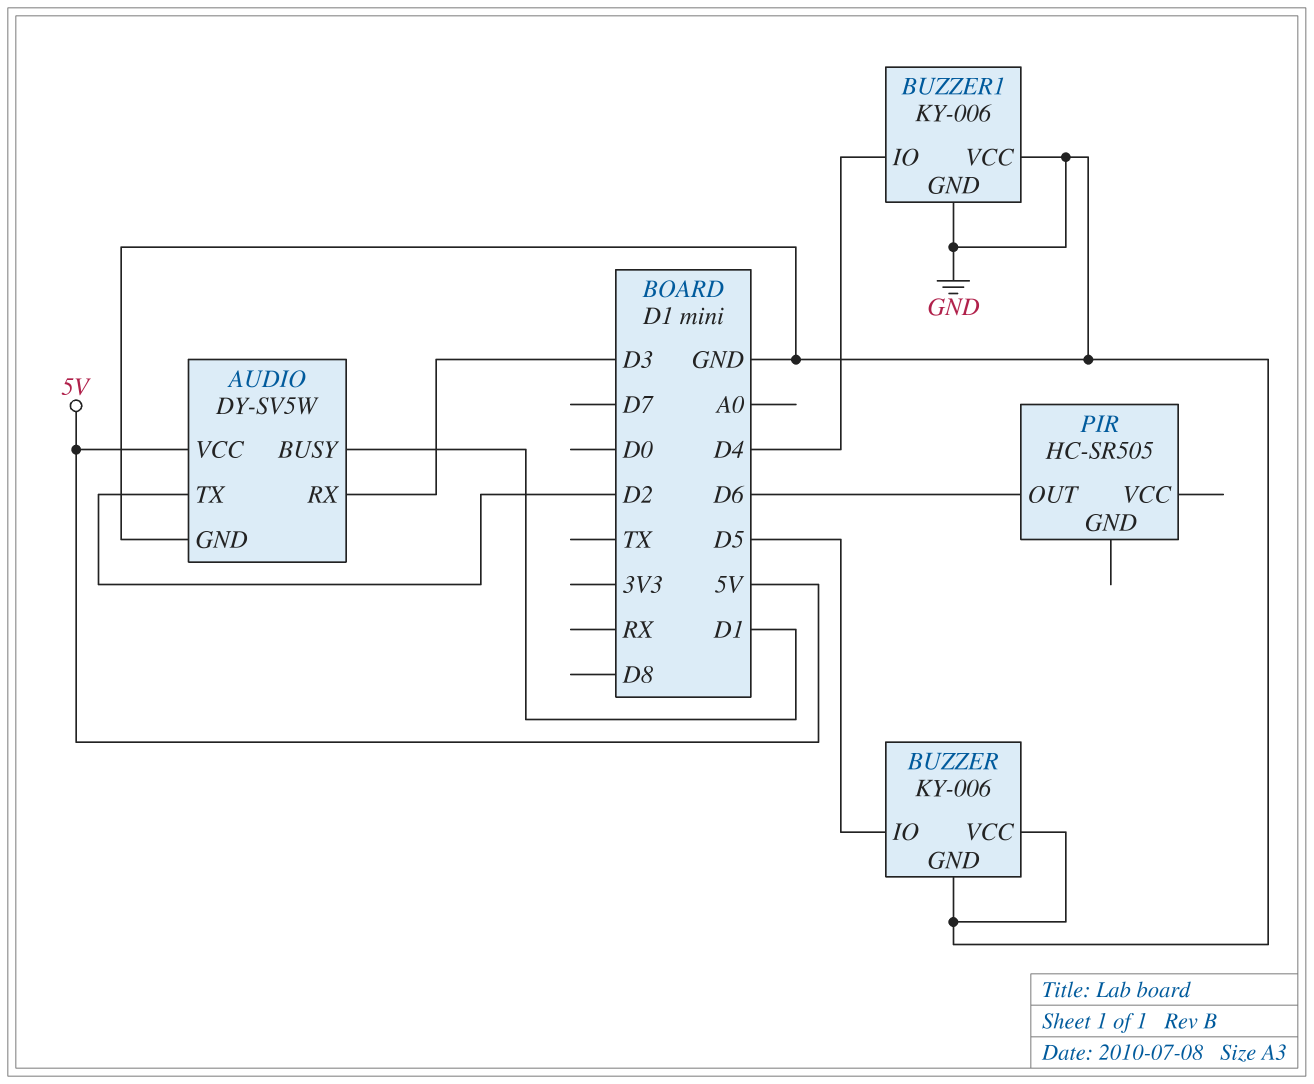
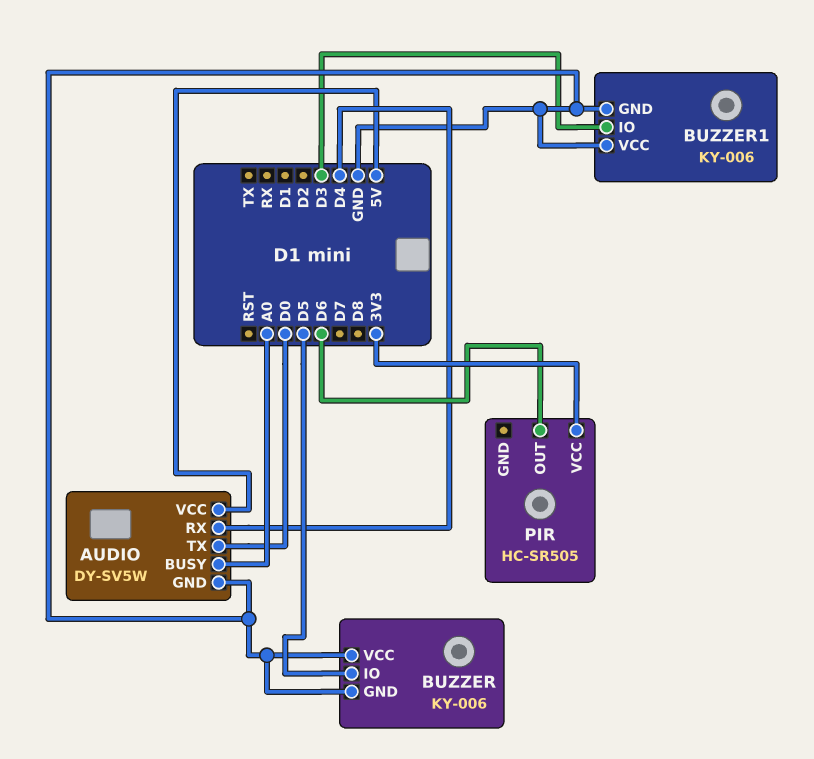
AUDIO pin BUSY: D1 -> A0
AUDIO pin RX: D3 -> D4
AUDIO pin TX: D2 -> D0
BUZZER1 pin IO: D4 -> D3
PIR pin VCC: none -> 3V3

